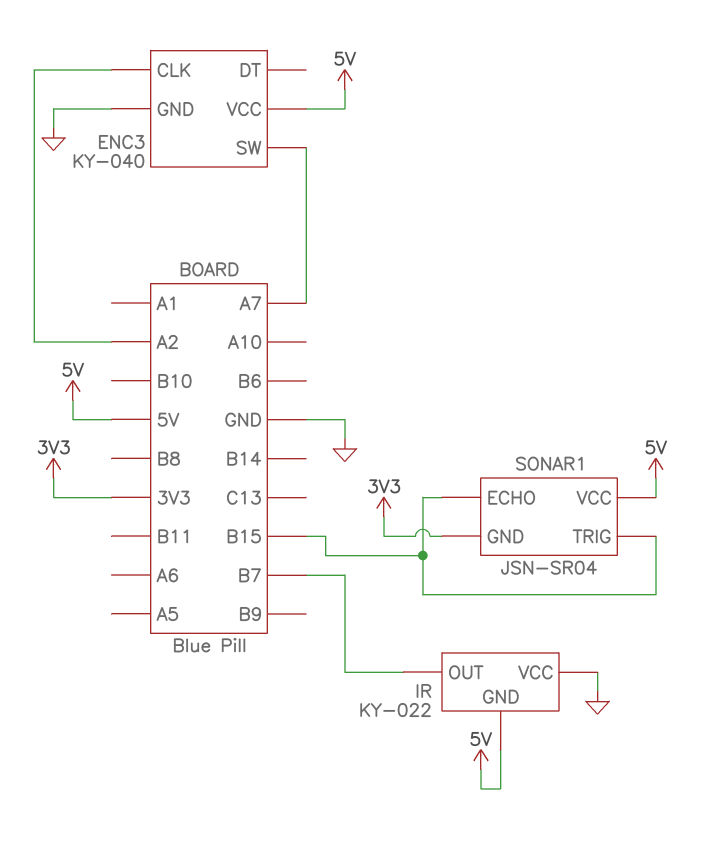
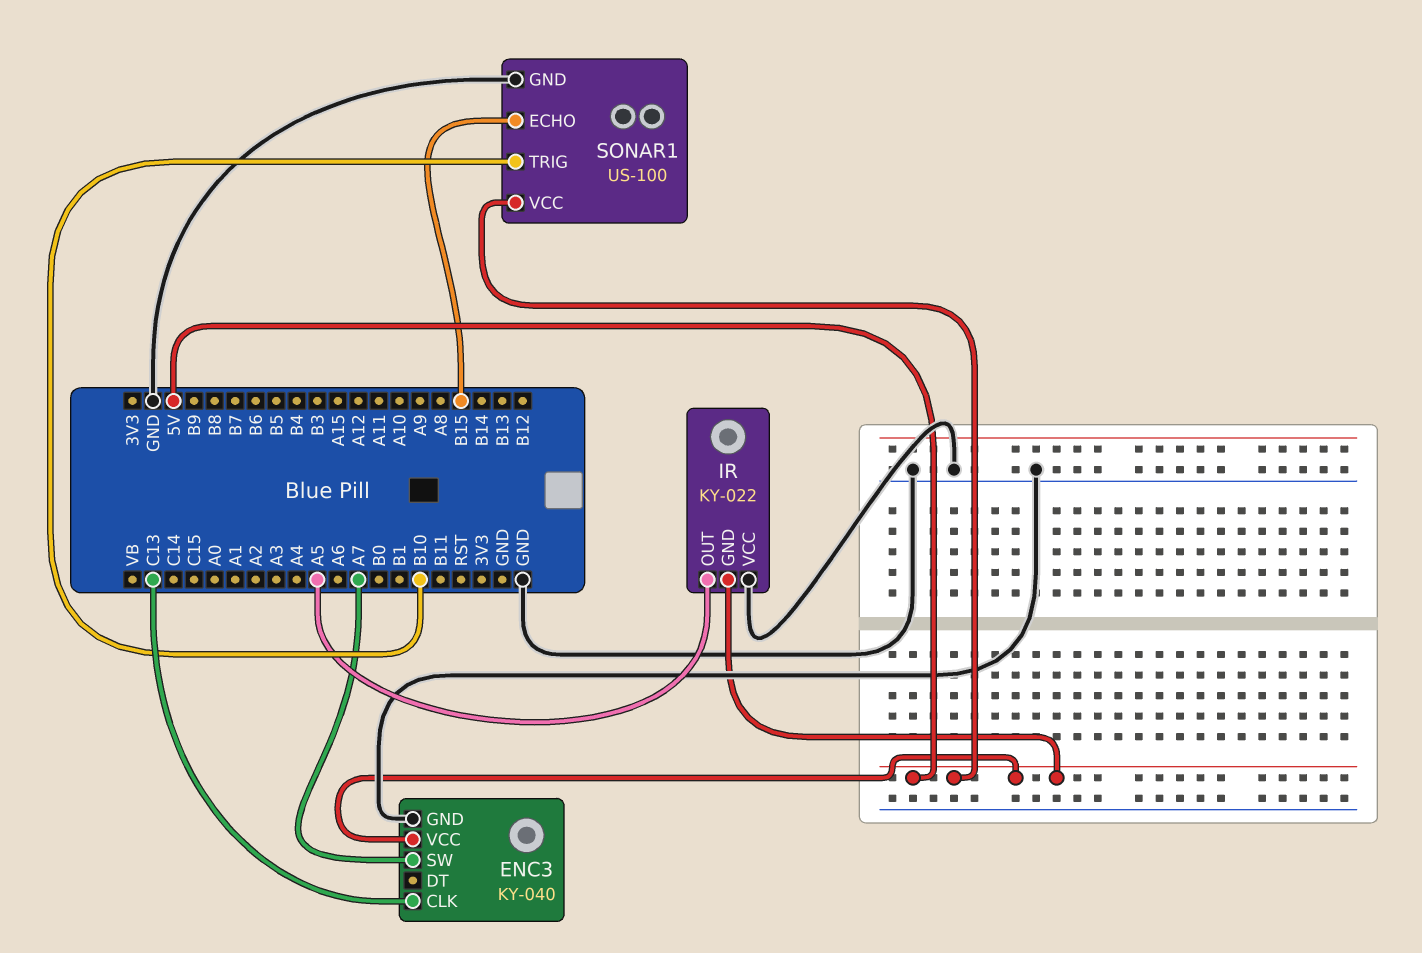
ENC3 pin CLK: A2 -> C13
IR pin OUT: B7 -> A5
SONAR1: JSN-SR04 -> US-100
SONAR1 pin GND: 3V3 -> GND
SONAR1 pin TRIG: B15 -> B10

